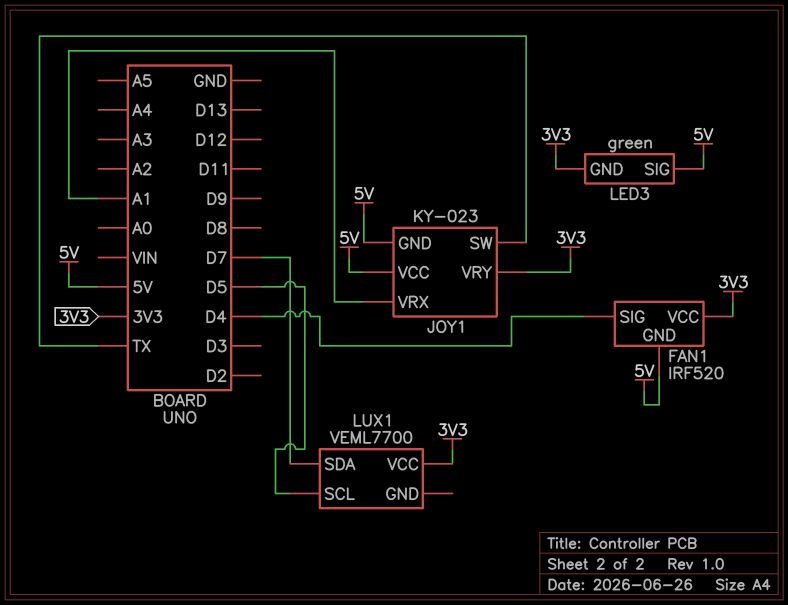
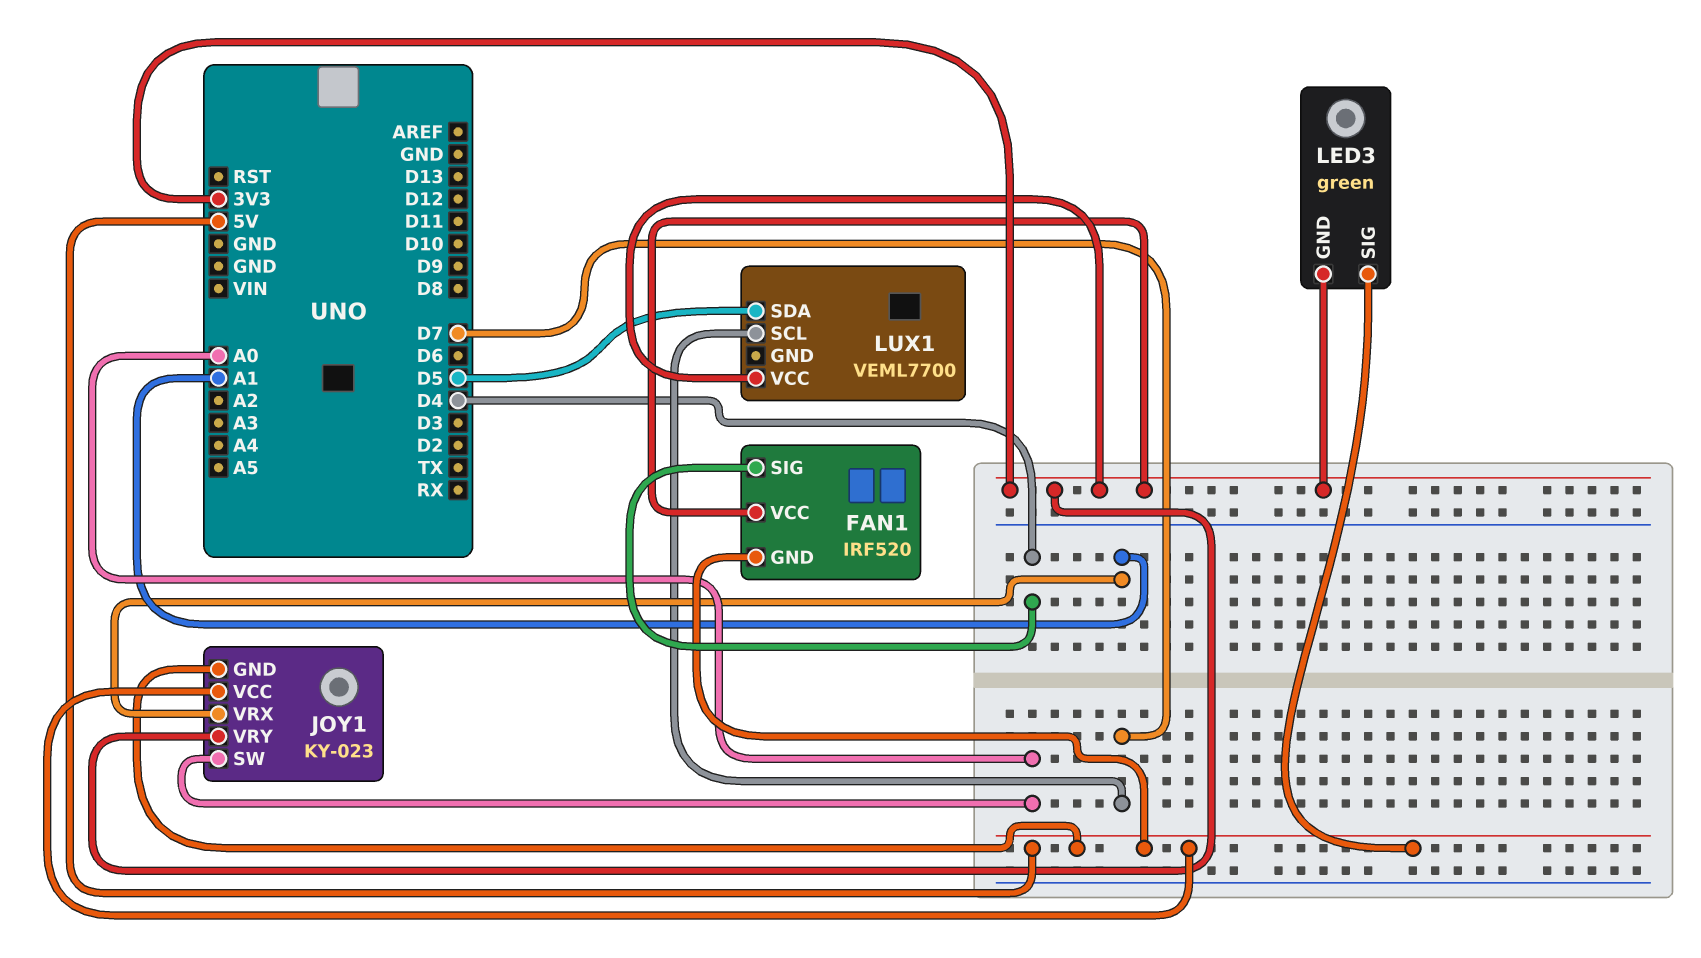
JOY1 pin SW: TX -> A0
LUX1 pin SCL: D5 -> D7
LUX1 pin SDA: D7 -> D5

